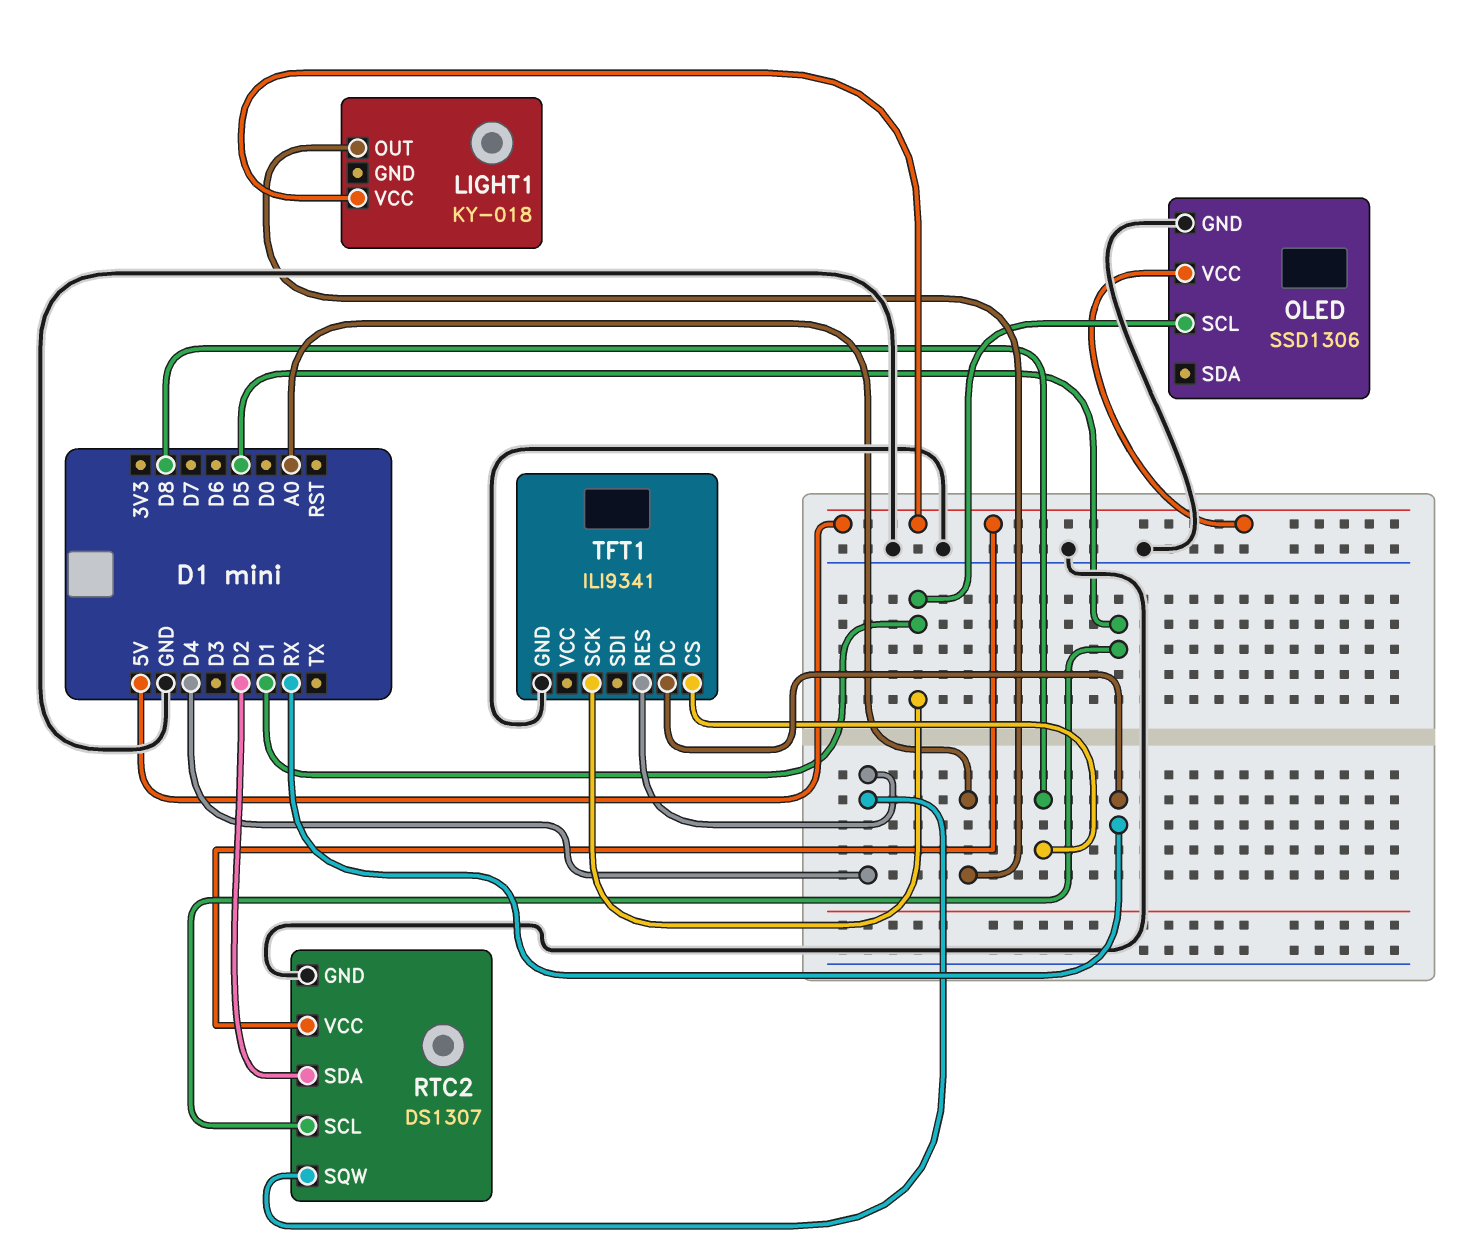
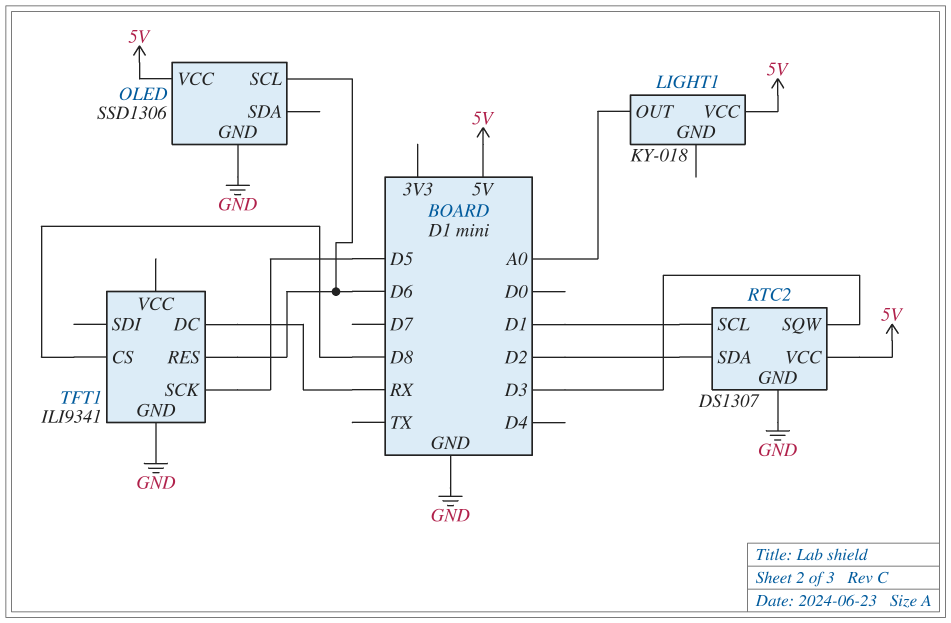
OLED pin SCL: D1 -> D6
RTC2 pin SCL: D5 -> D1
RTC2 pin SQW: D4 -> D3
TFT1 pin RES: D4 -> D6
TFT1 pin SCK: D1 -> D5

